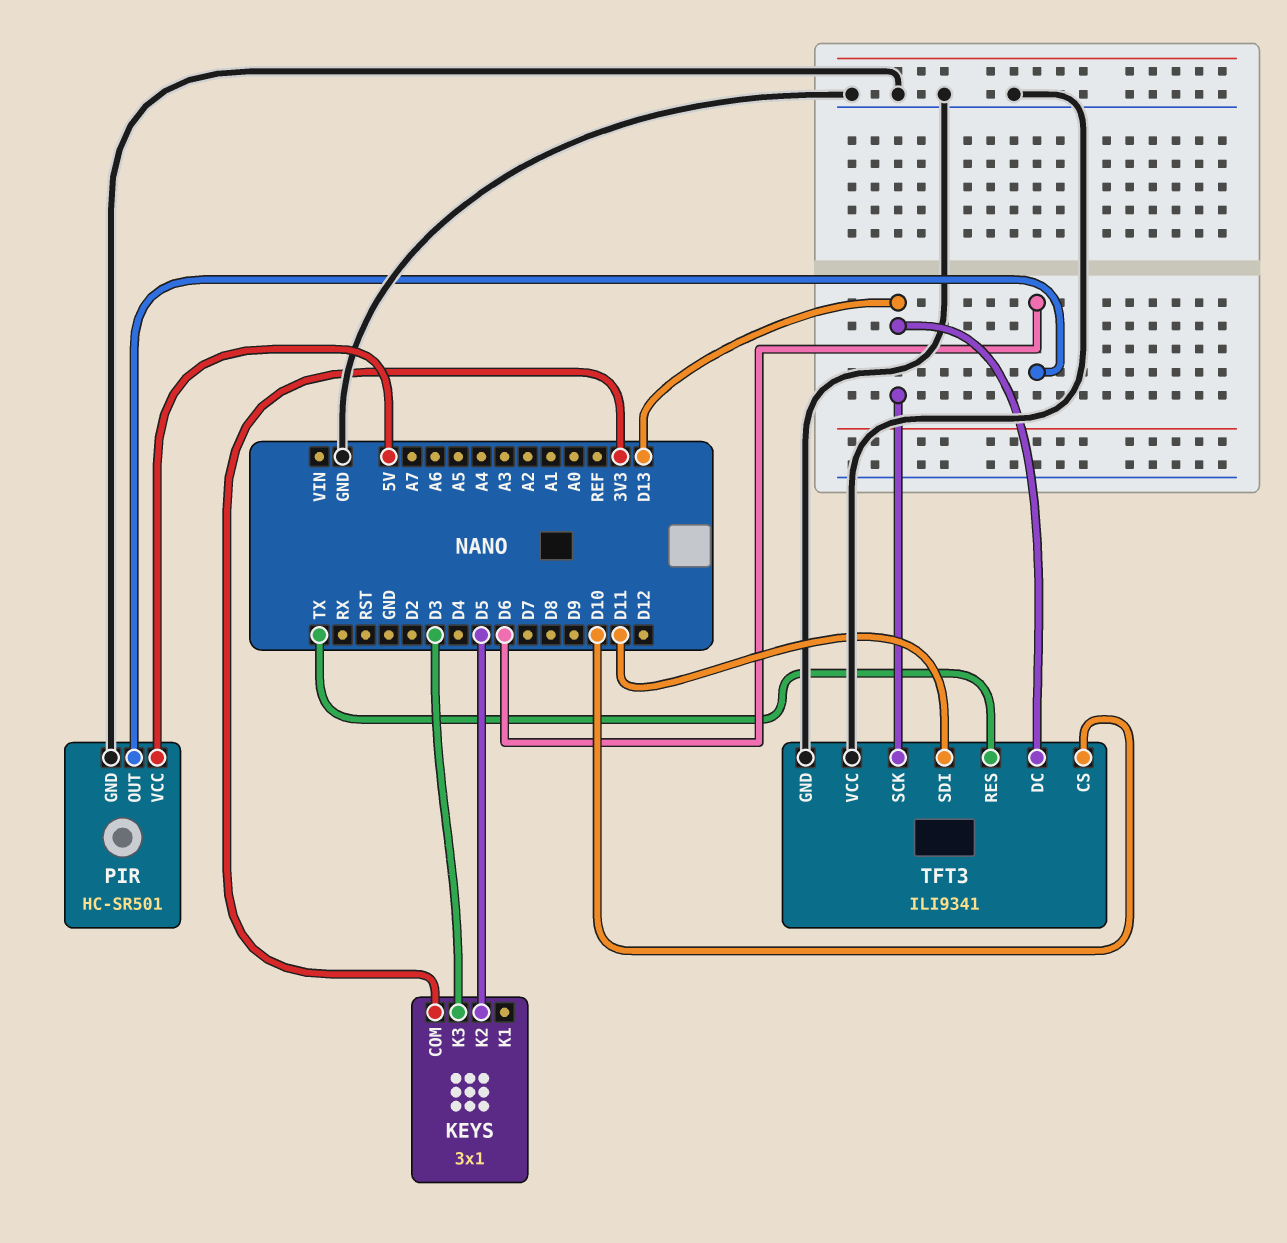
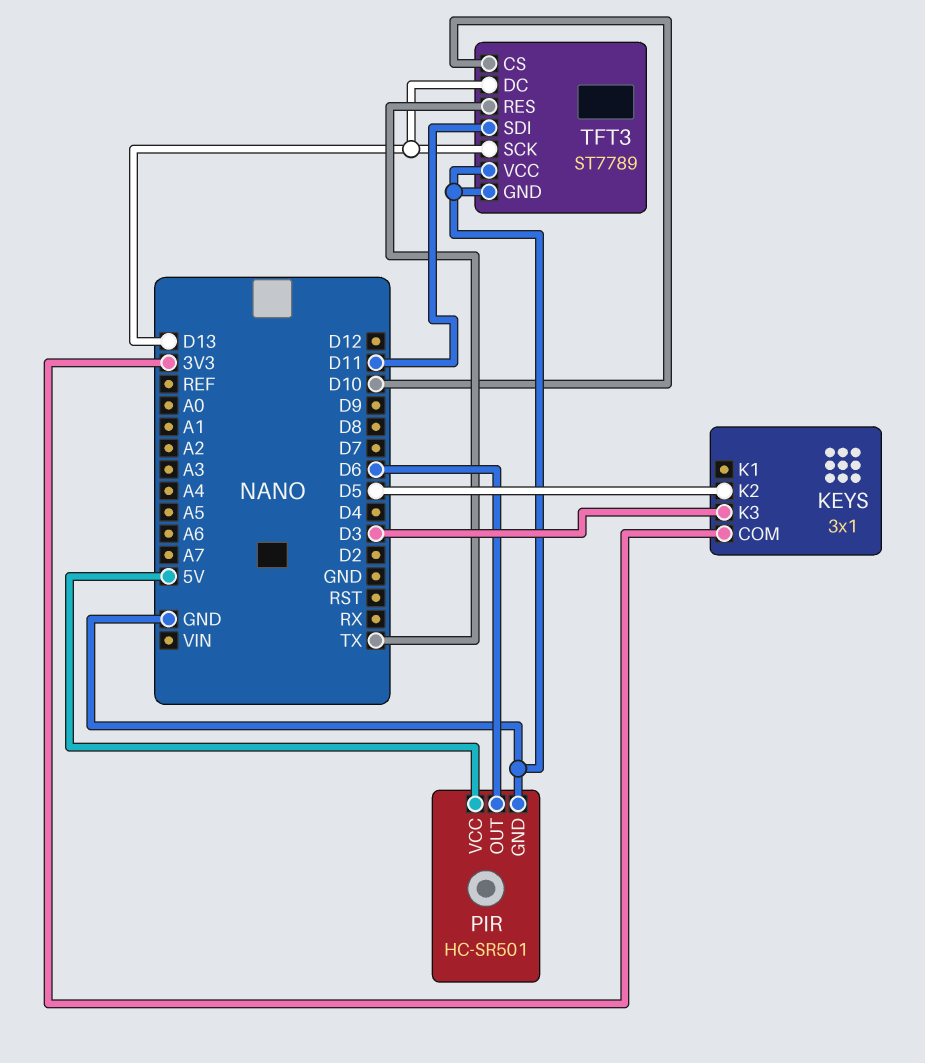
TFT3: ILI9341 -> ST7789

